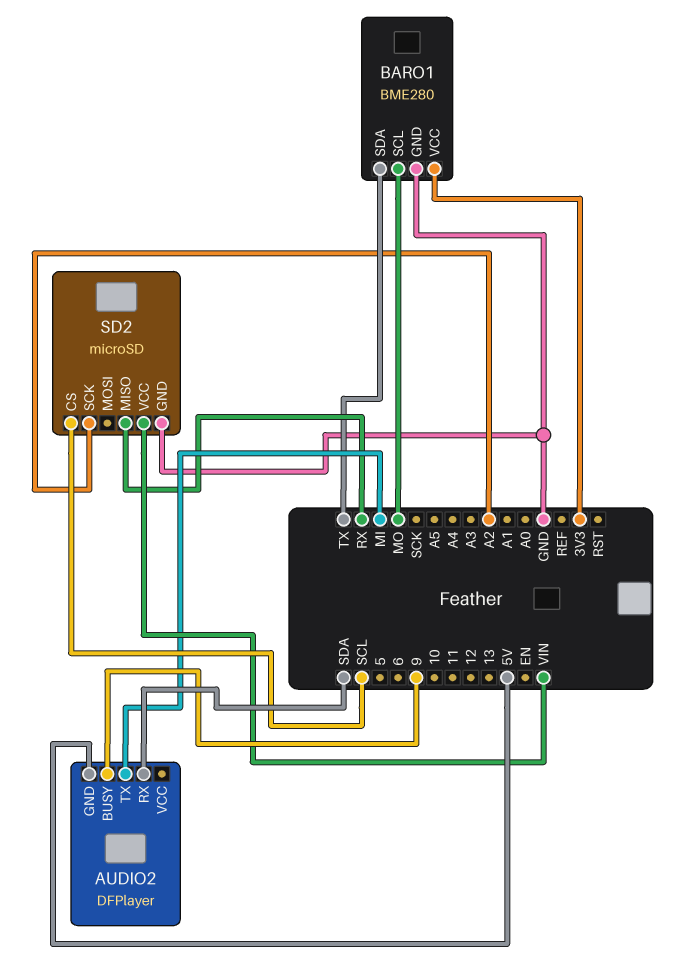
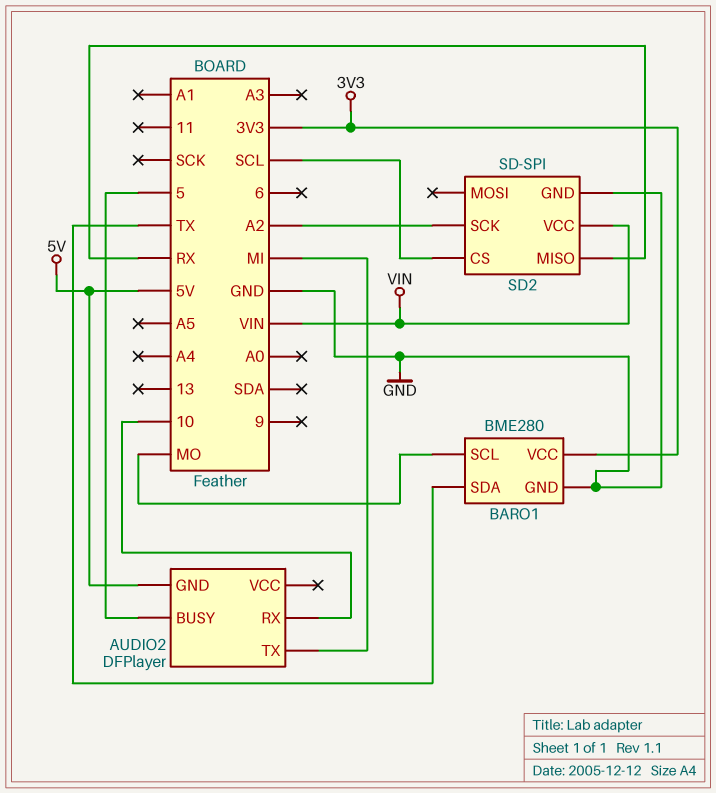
AUDIO2 pin BUSY: 9 -> 5
AUDIO2 pin RX: SDA -> 10
SD2: microSD -> SD-SPI

